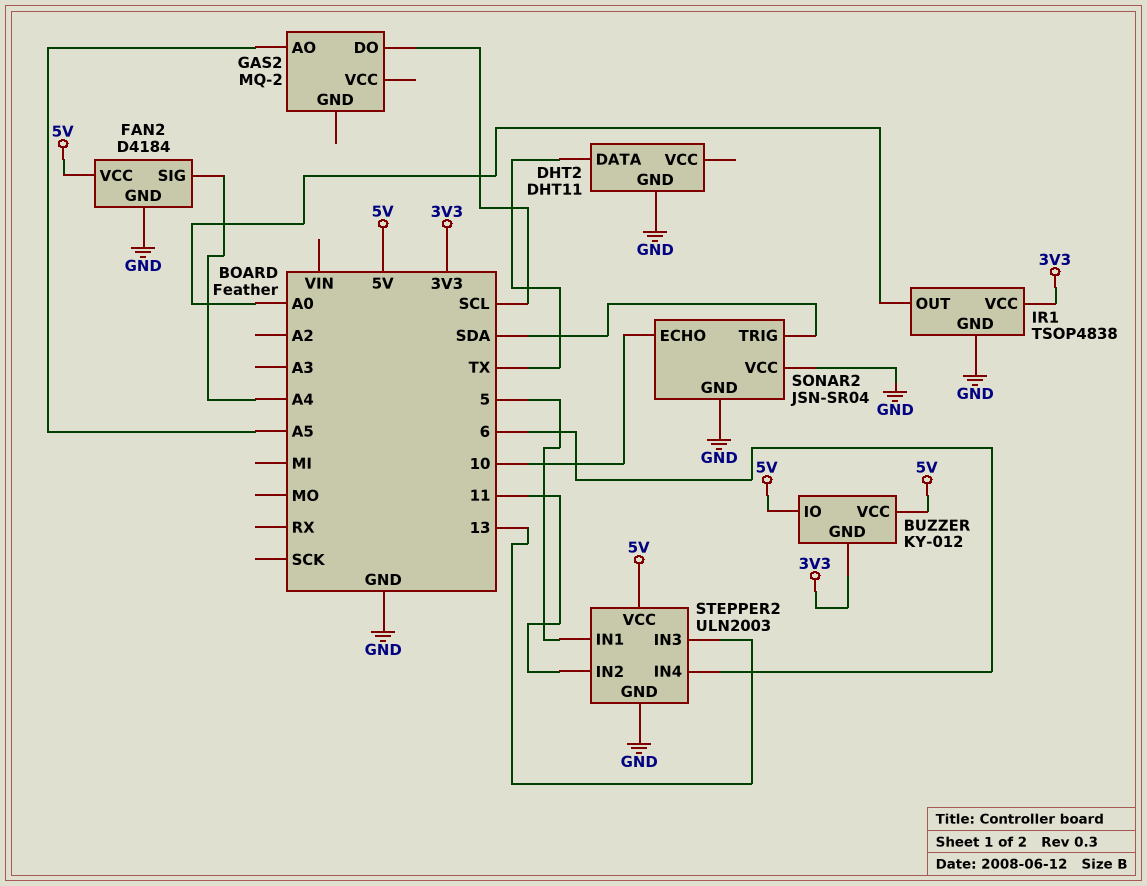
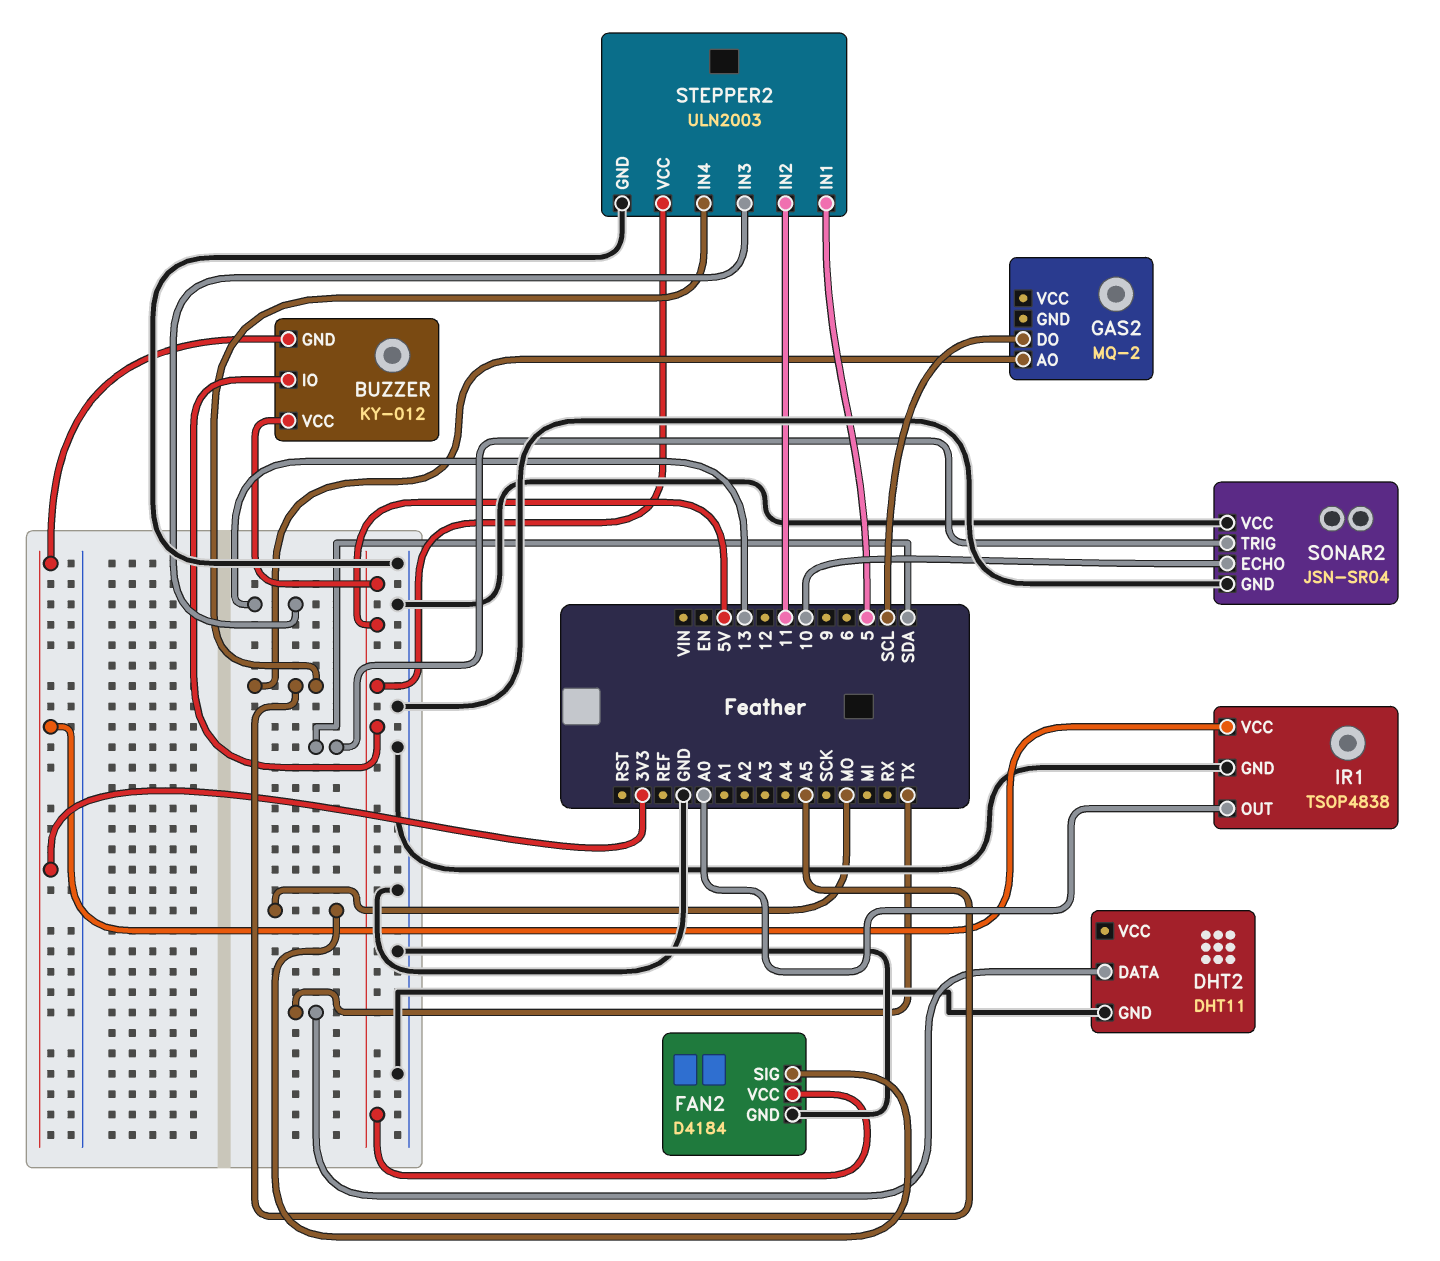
FAN2 pin SIG: A4 -> MO
STEPPER2 pin IN4: 6 -> A5

